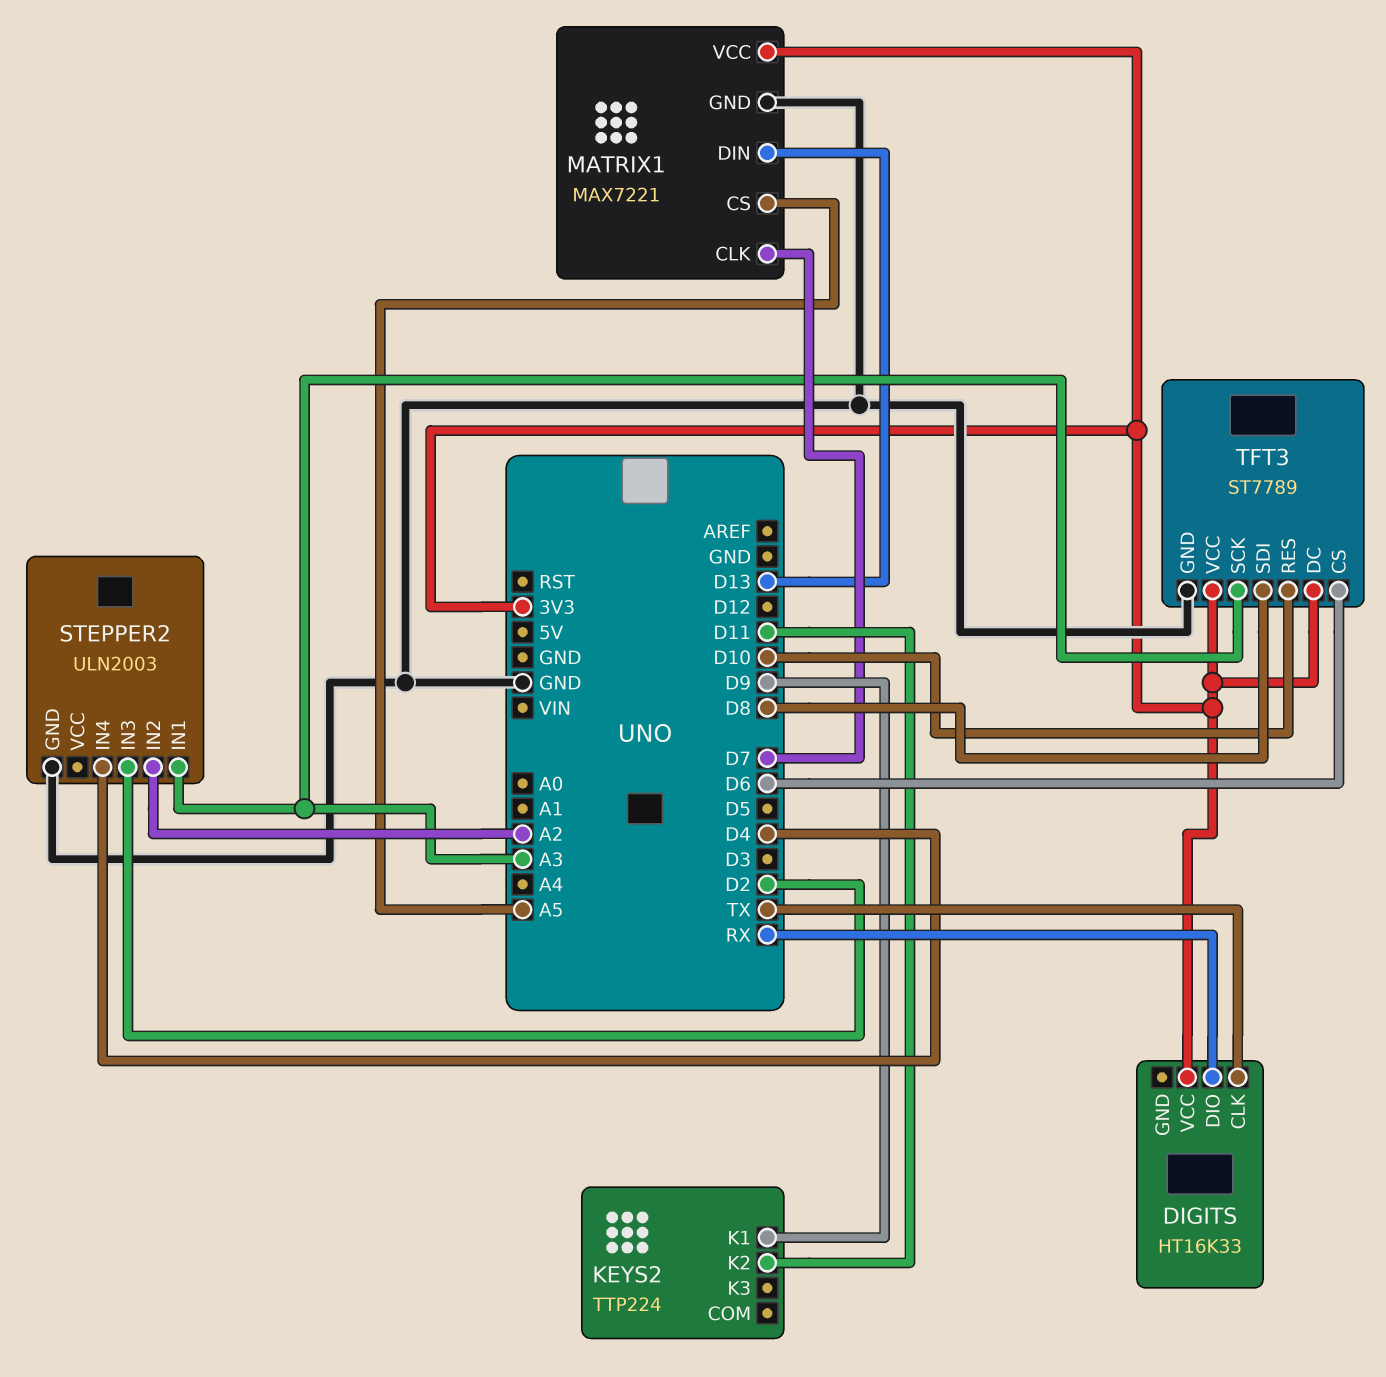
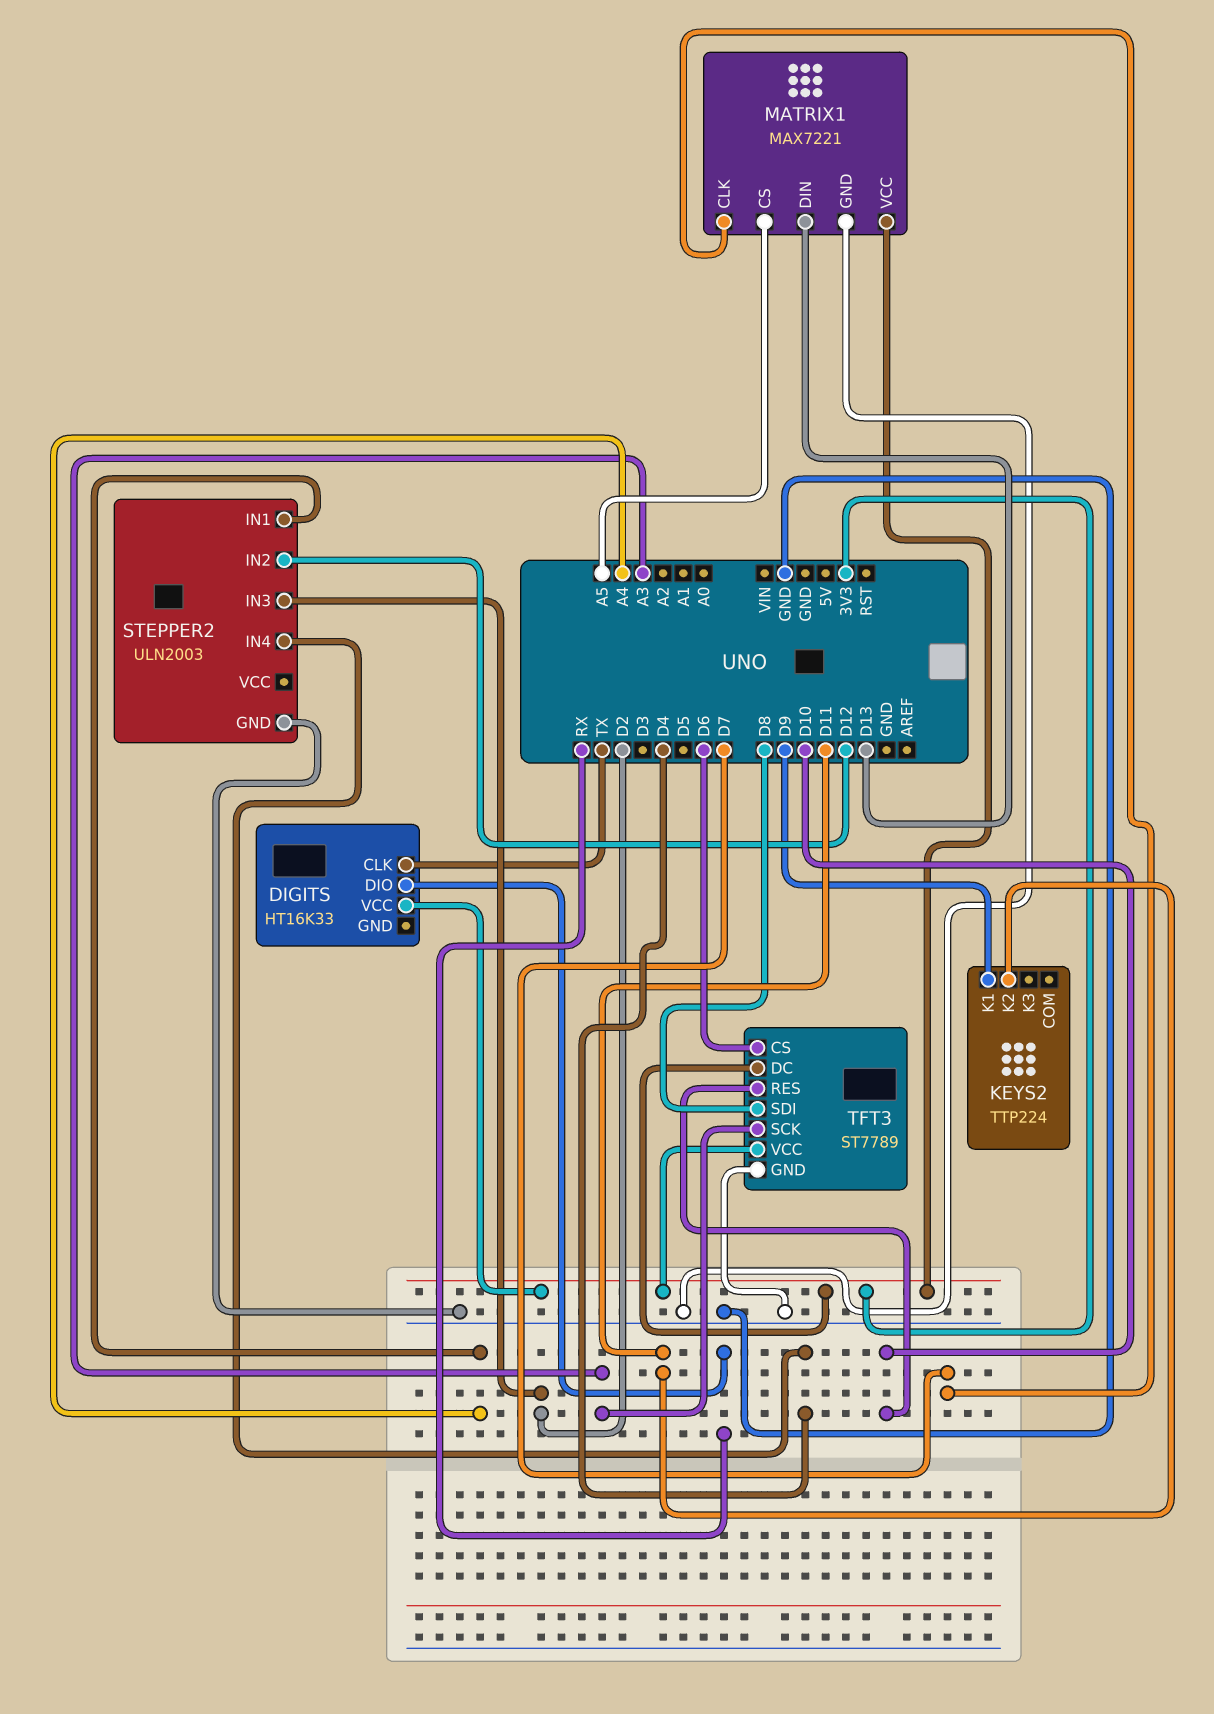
STEPPER2 pin IN1: A3 -> A4
STEPPER2 pin IN2: A2 -> D12

